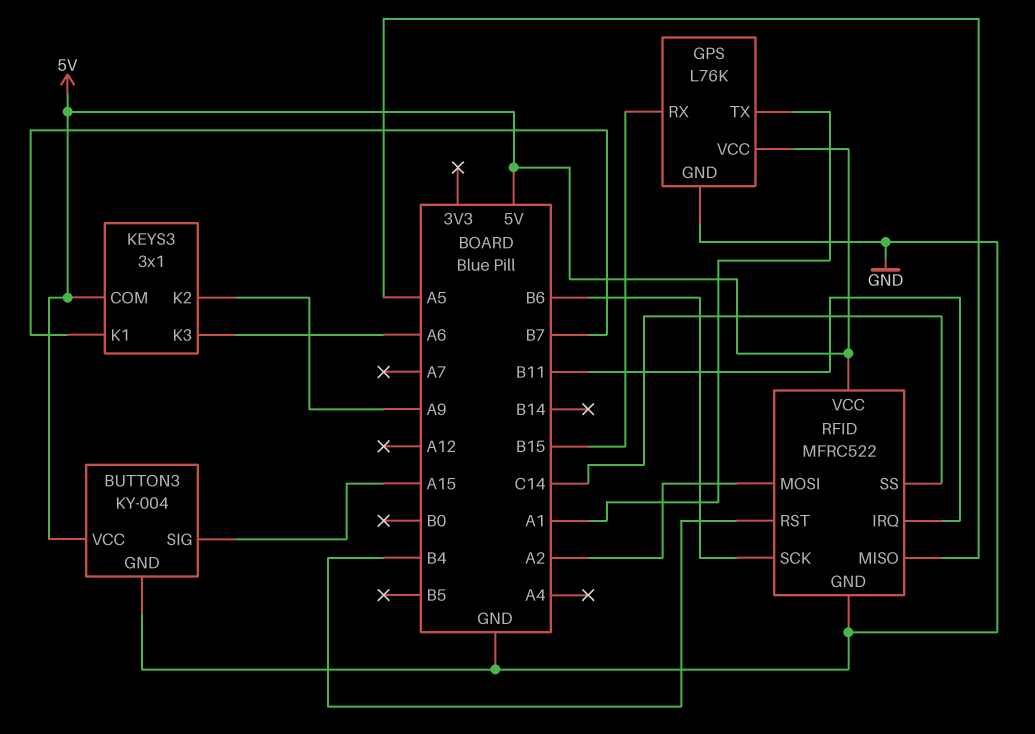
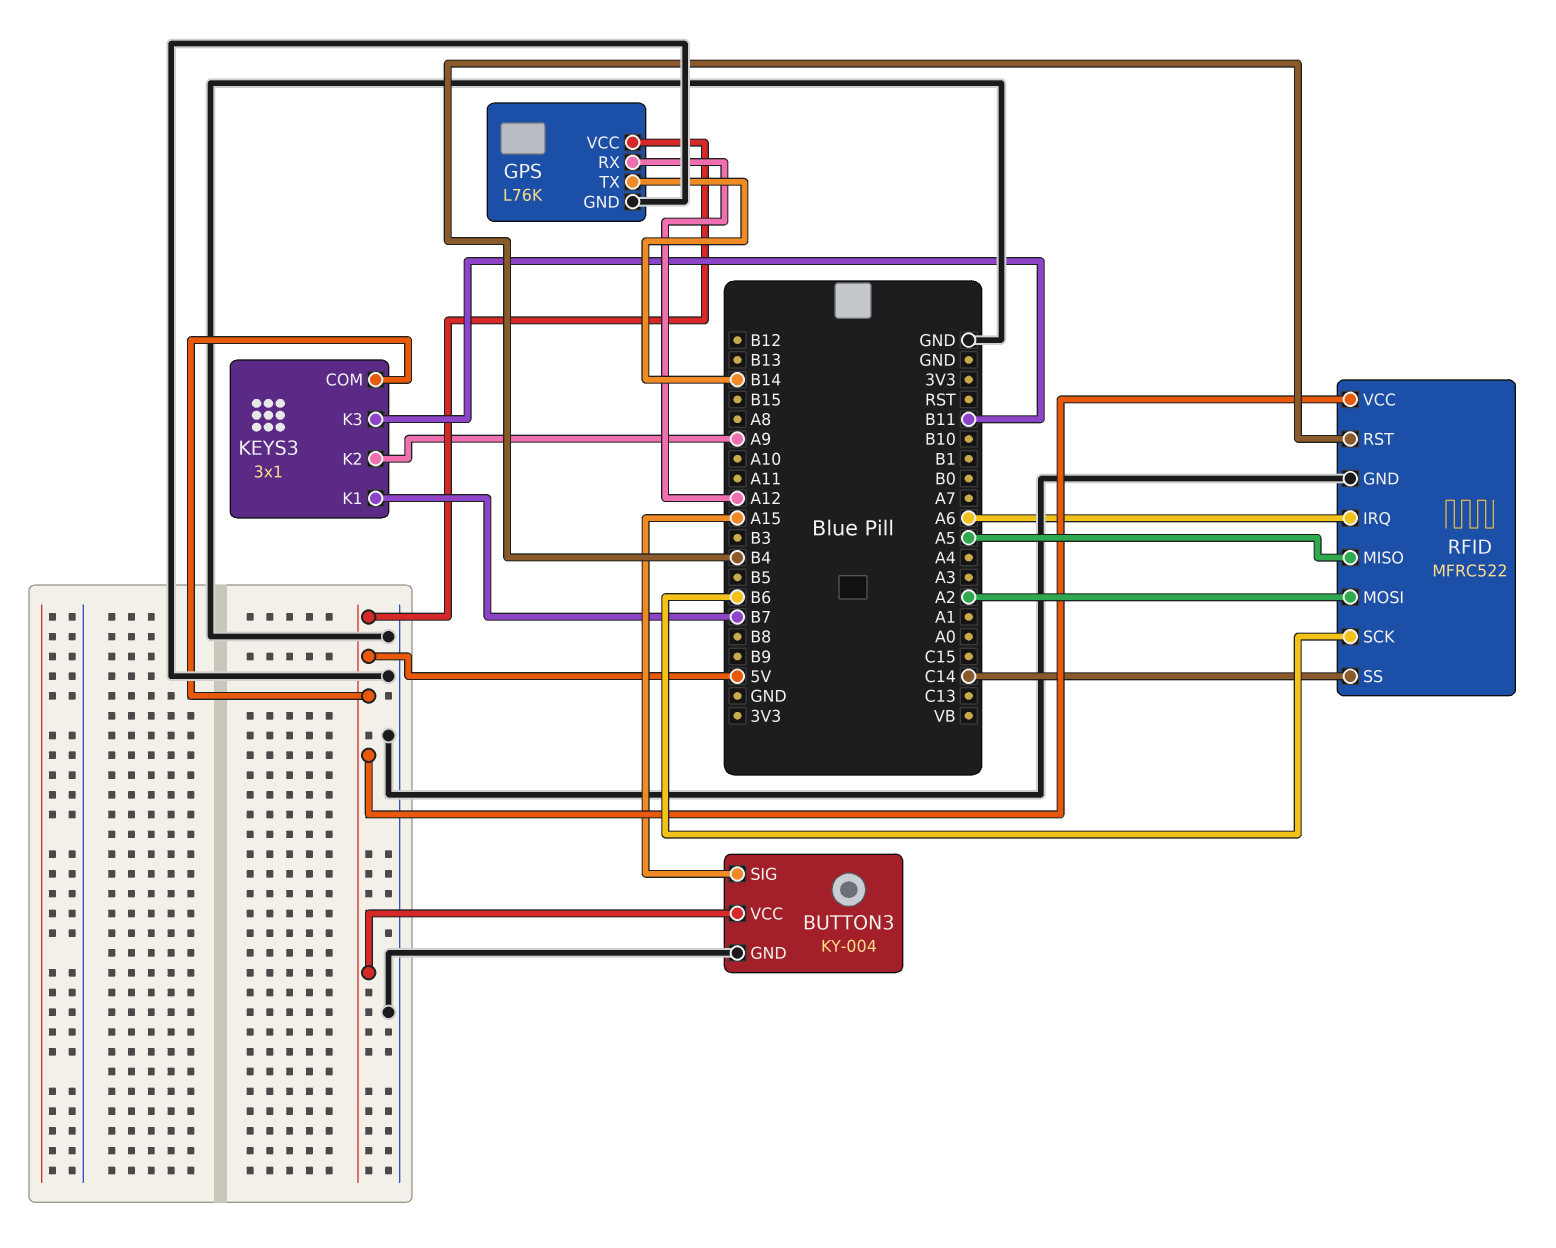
GPS pin RX: B15 -> A12
GPS pin TX: A1 -> B14
KEYS3 pin K3: A6 -> B11
RFID pin IRQ: B11 -> A6

